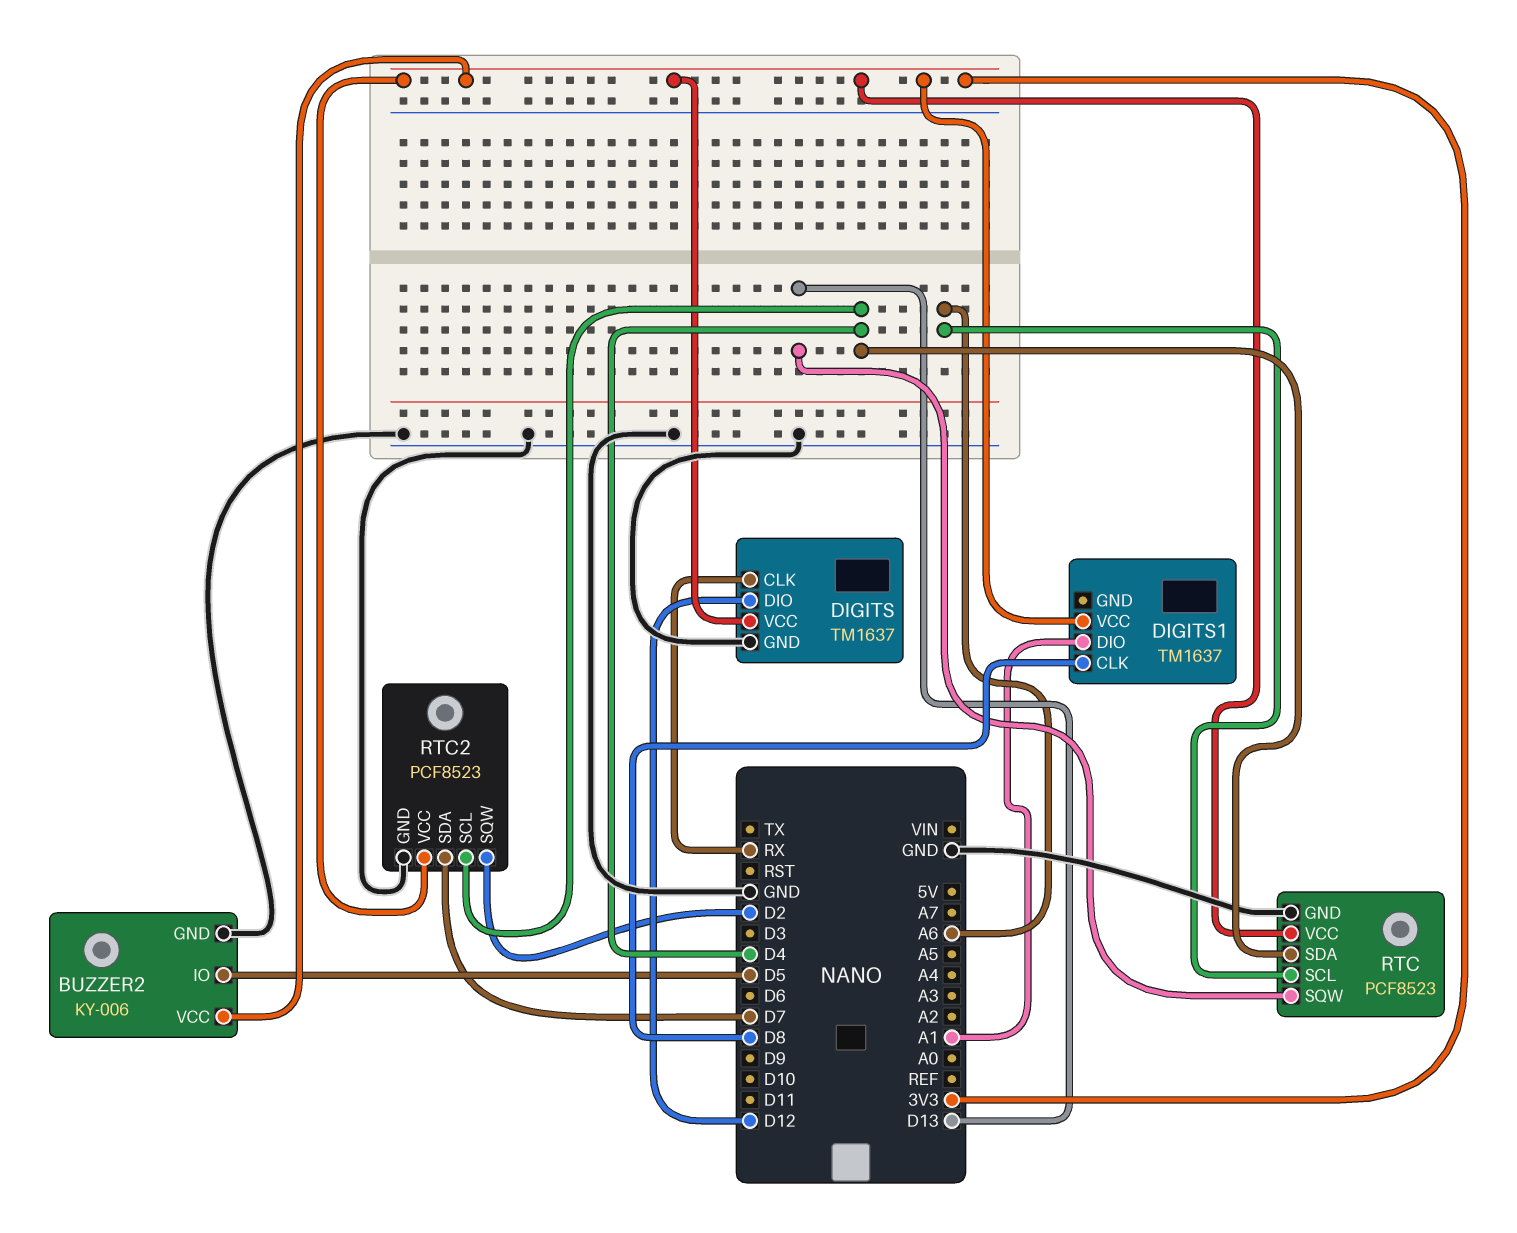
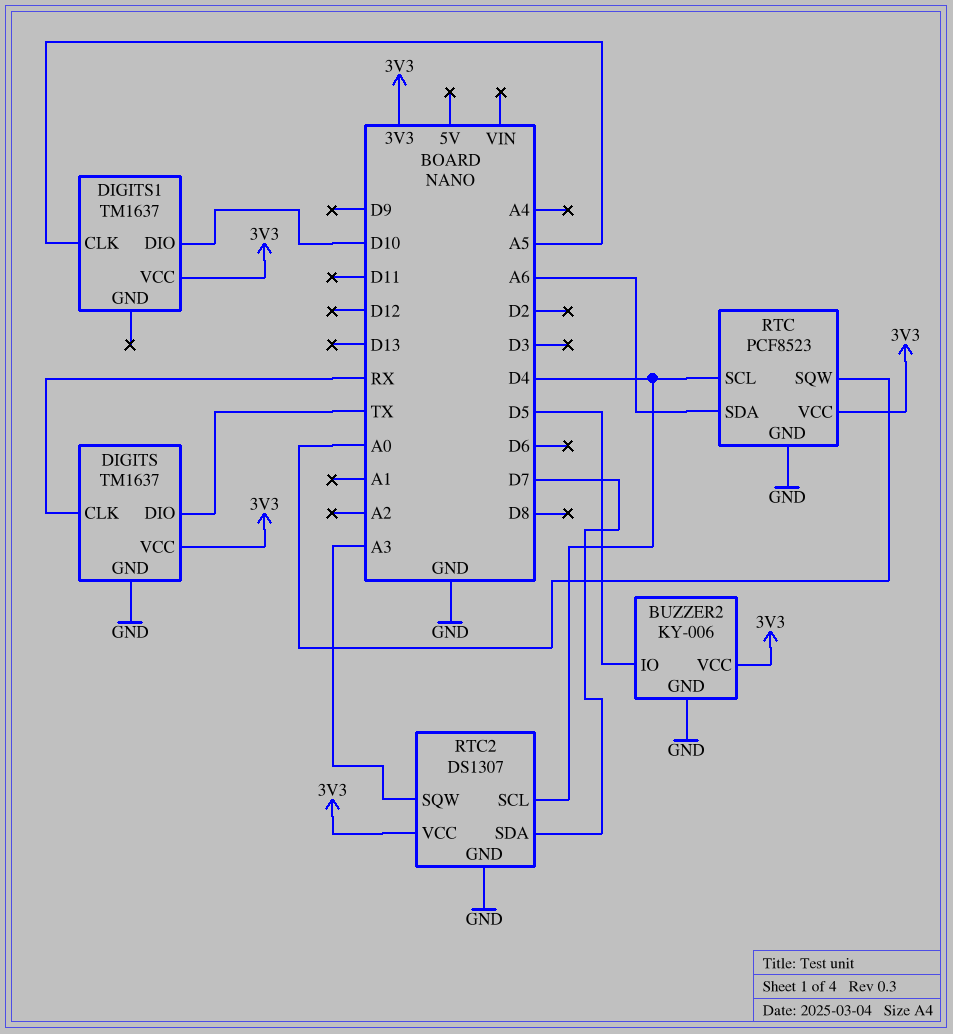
DIGITS pin DIO: D12 -> TX
DIGITS1 pin CLK: D8 -> A5
DIGITS1 pin DIO: A1 -> D10
RTC pin SCL: A6 -> D4
RTC pin SDA: D4 -> A6
RTC pin SQW: D13 -> A0
RTC2: PCF8523 -> DS1307
RTC2 pin SQW: D2 -> A3

